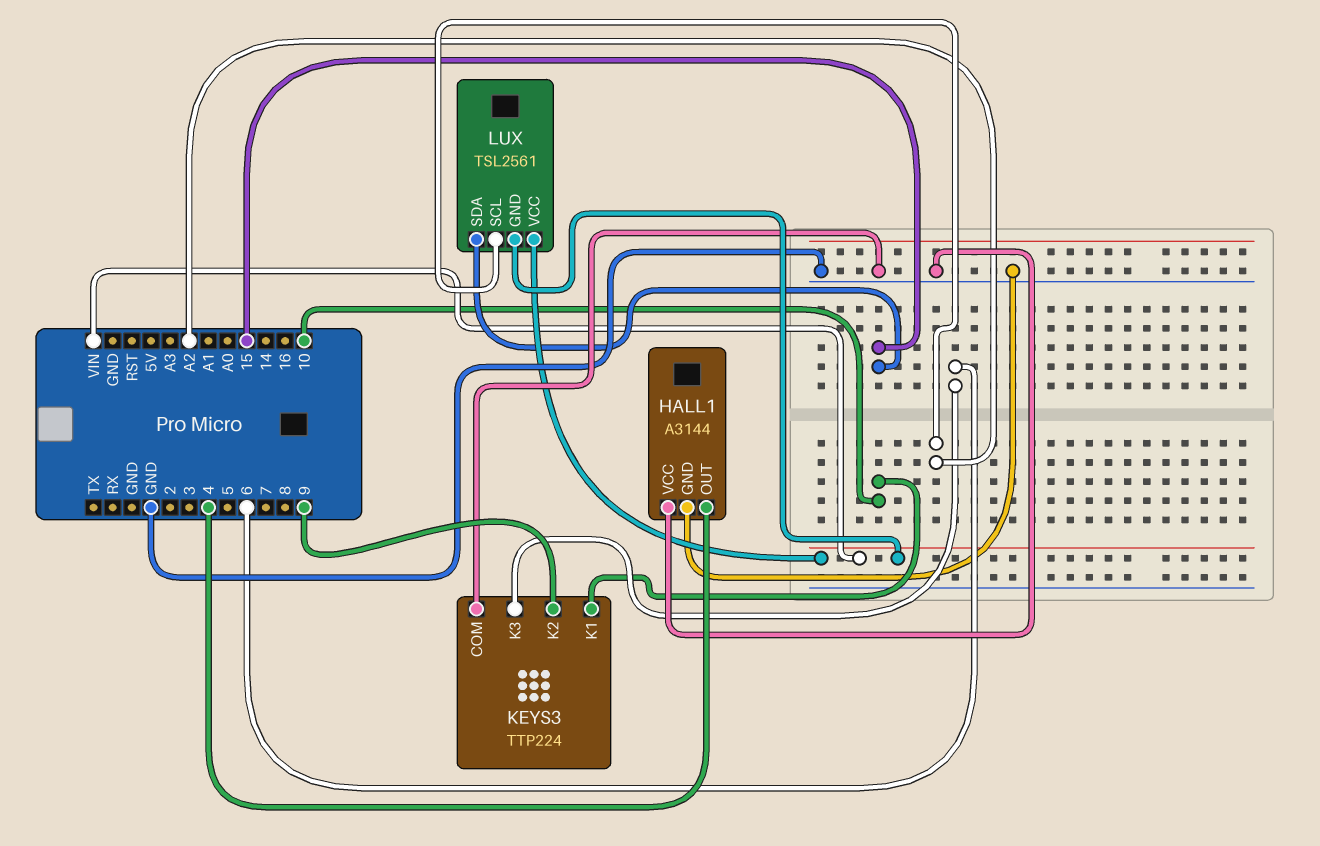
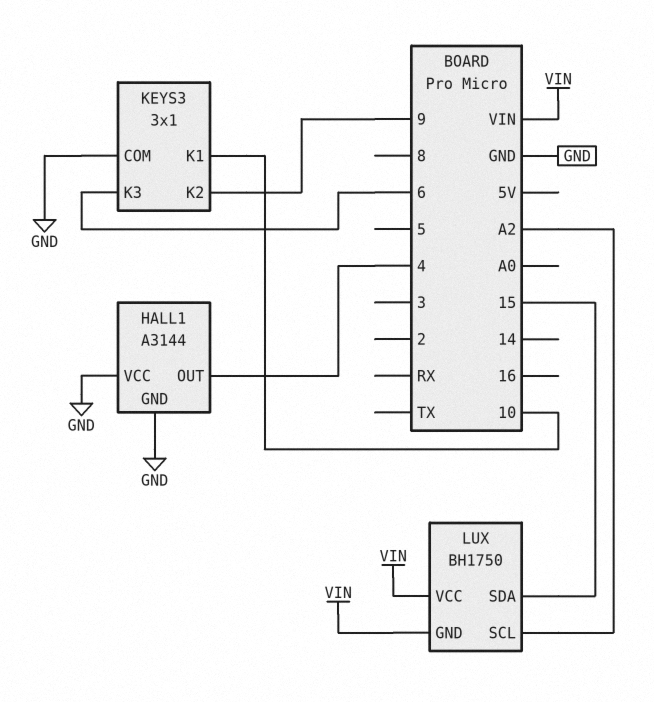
KEYS3: TTP224 -> 3x1
LUX: TSL2561 -> BH1750

